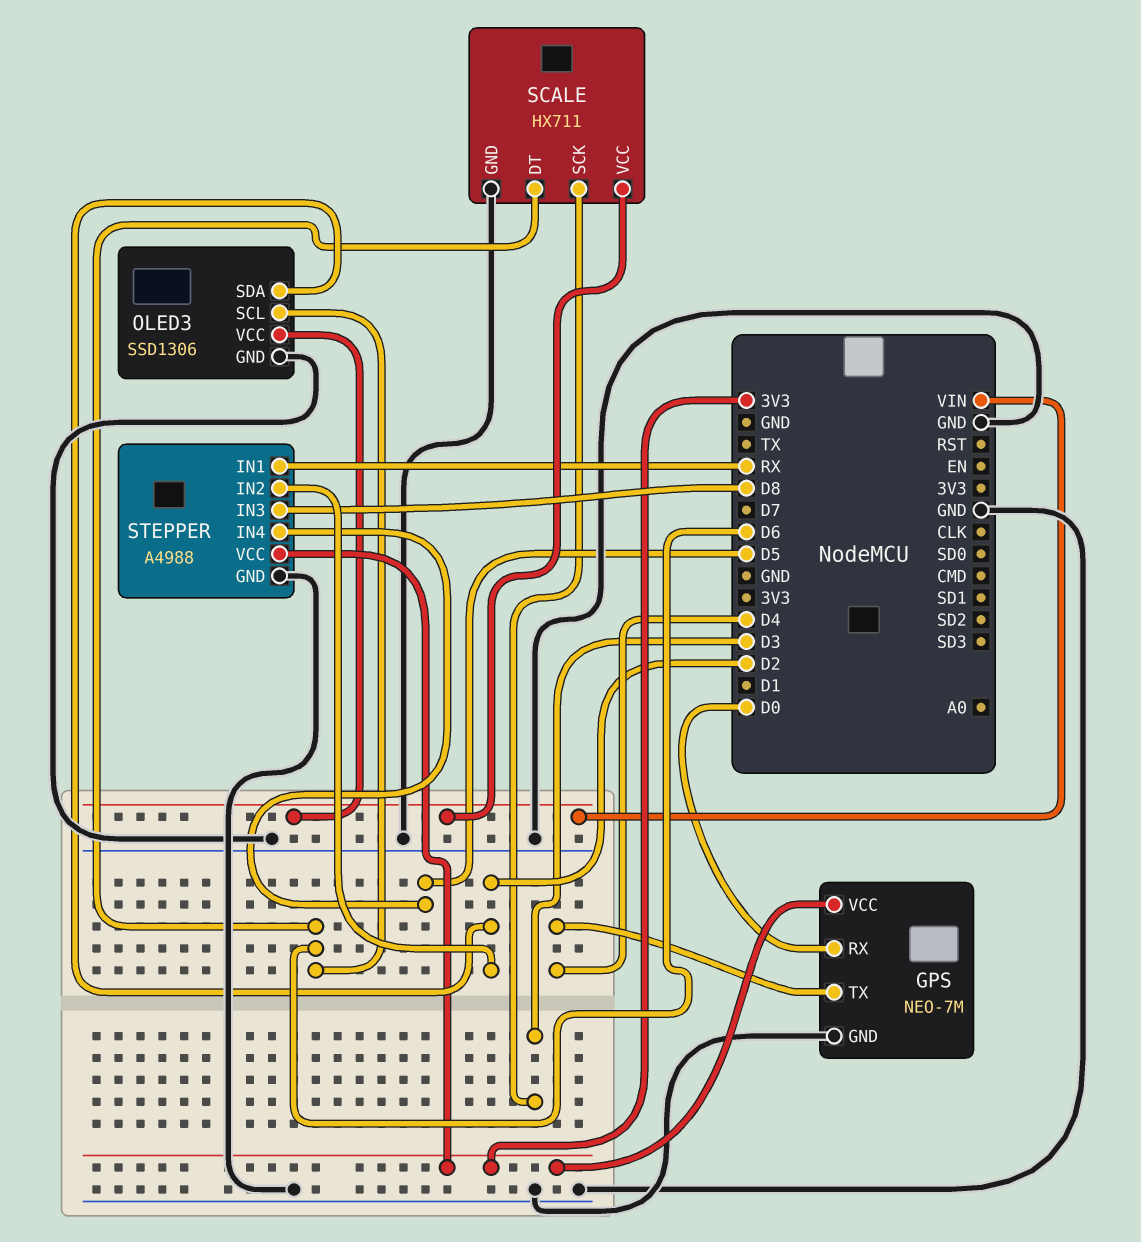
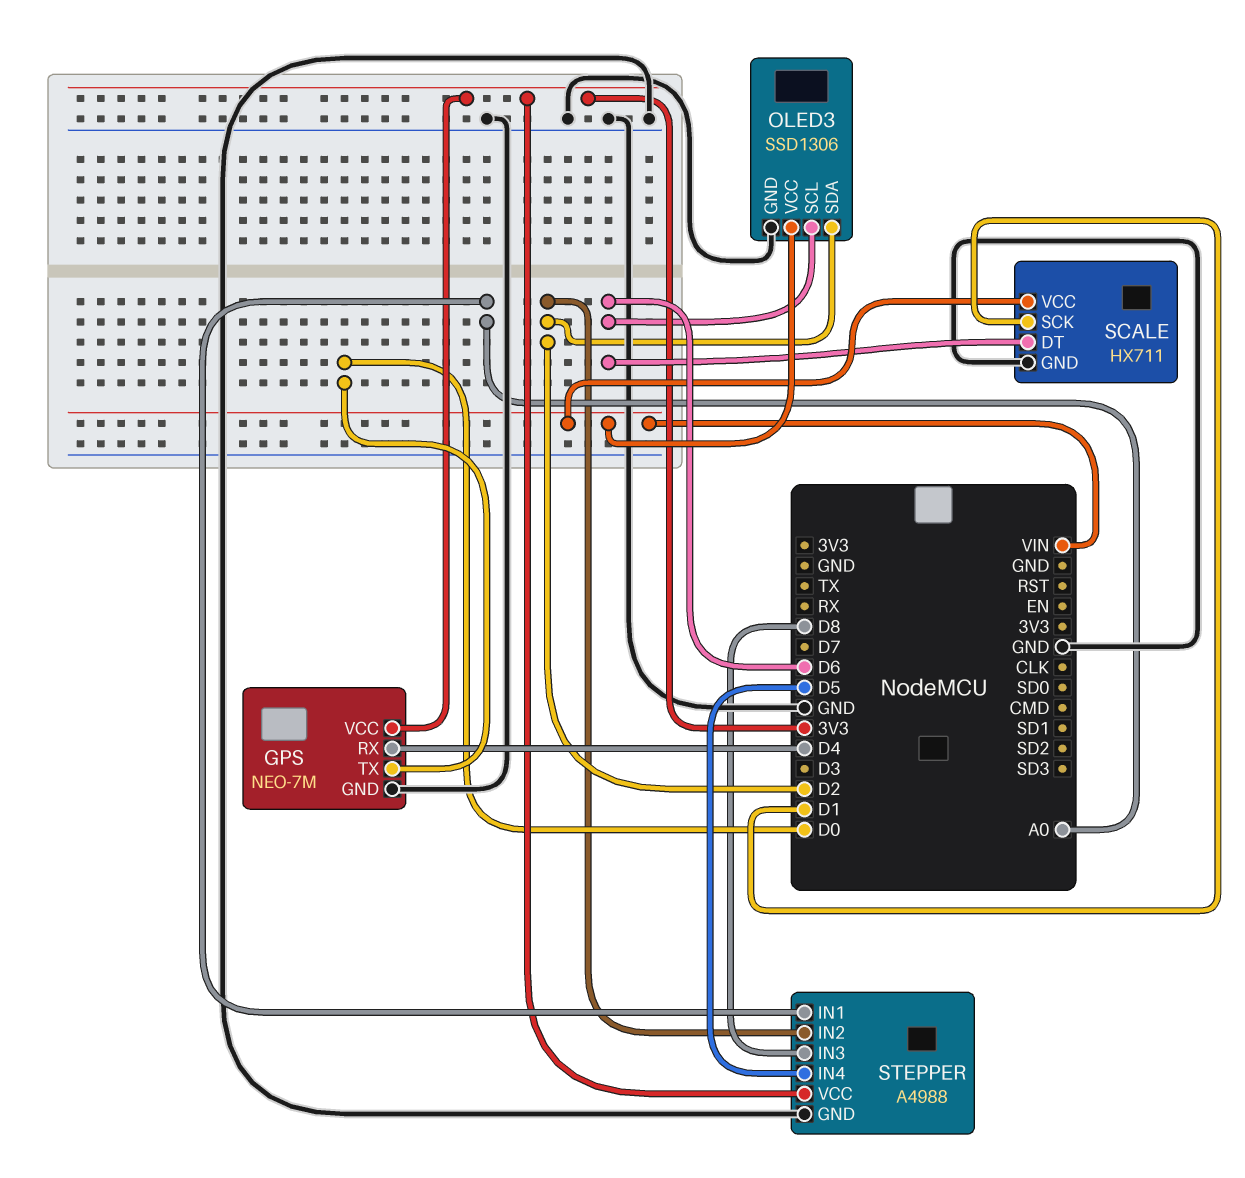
GPS pin RX: D0 -> D4
GPS pin TX: D4 -> D0
SCALE pin SCK: D3 -> D1
STEPPER pin IN1: RX -> A0

